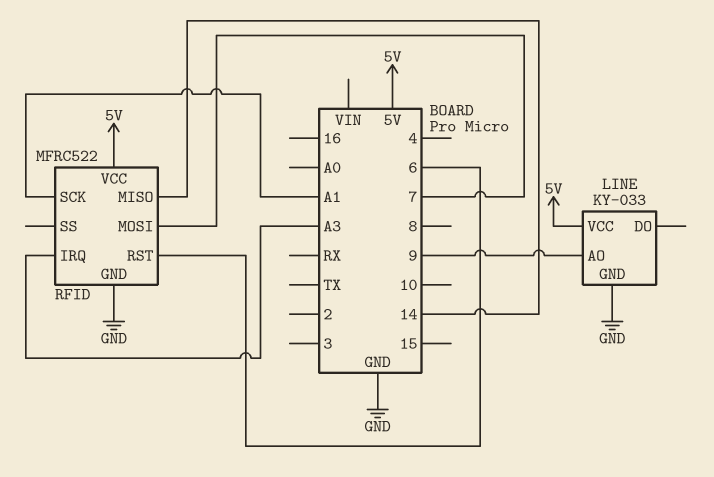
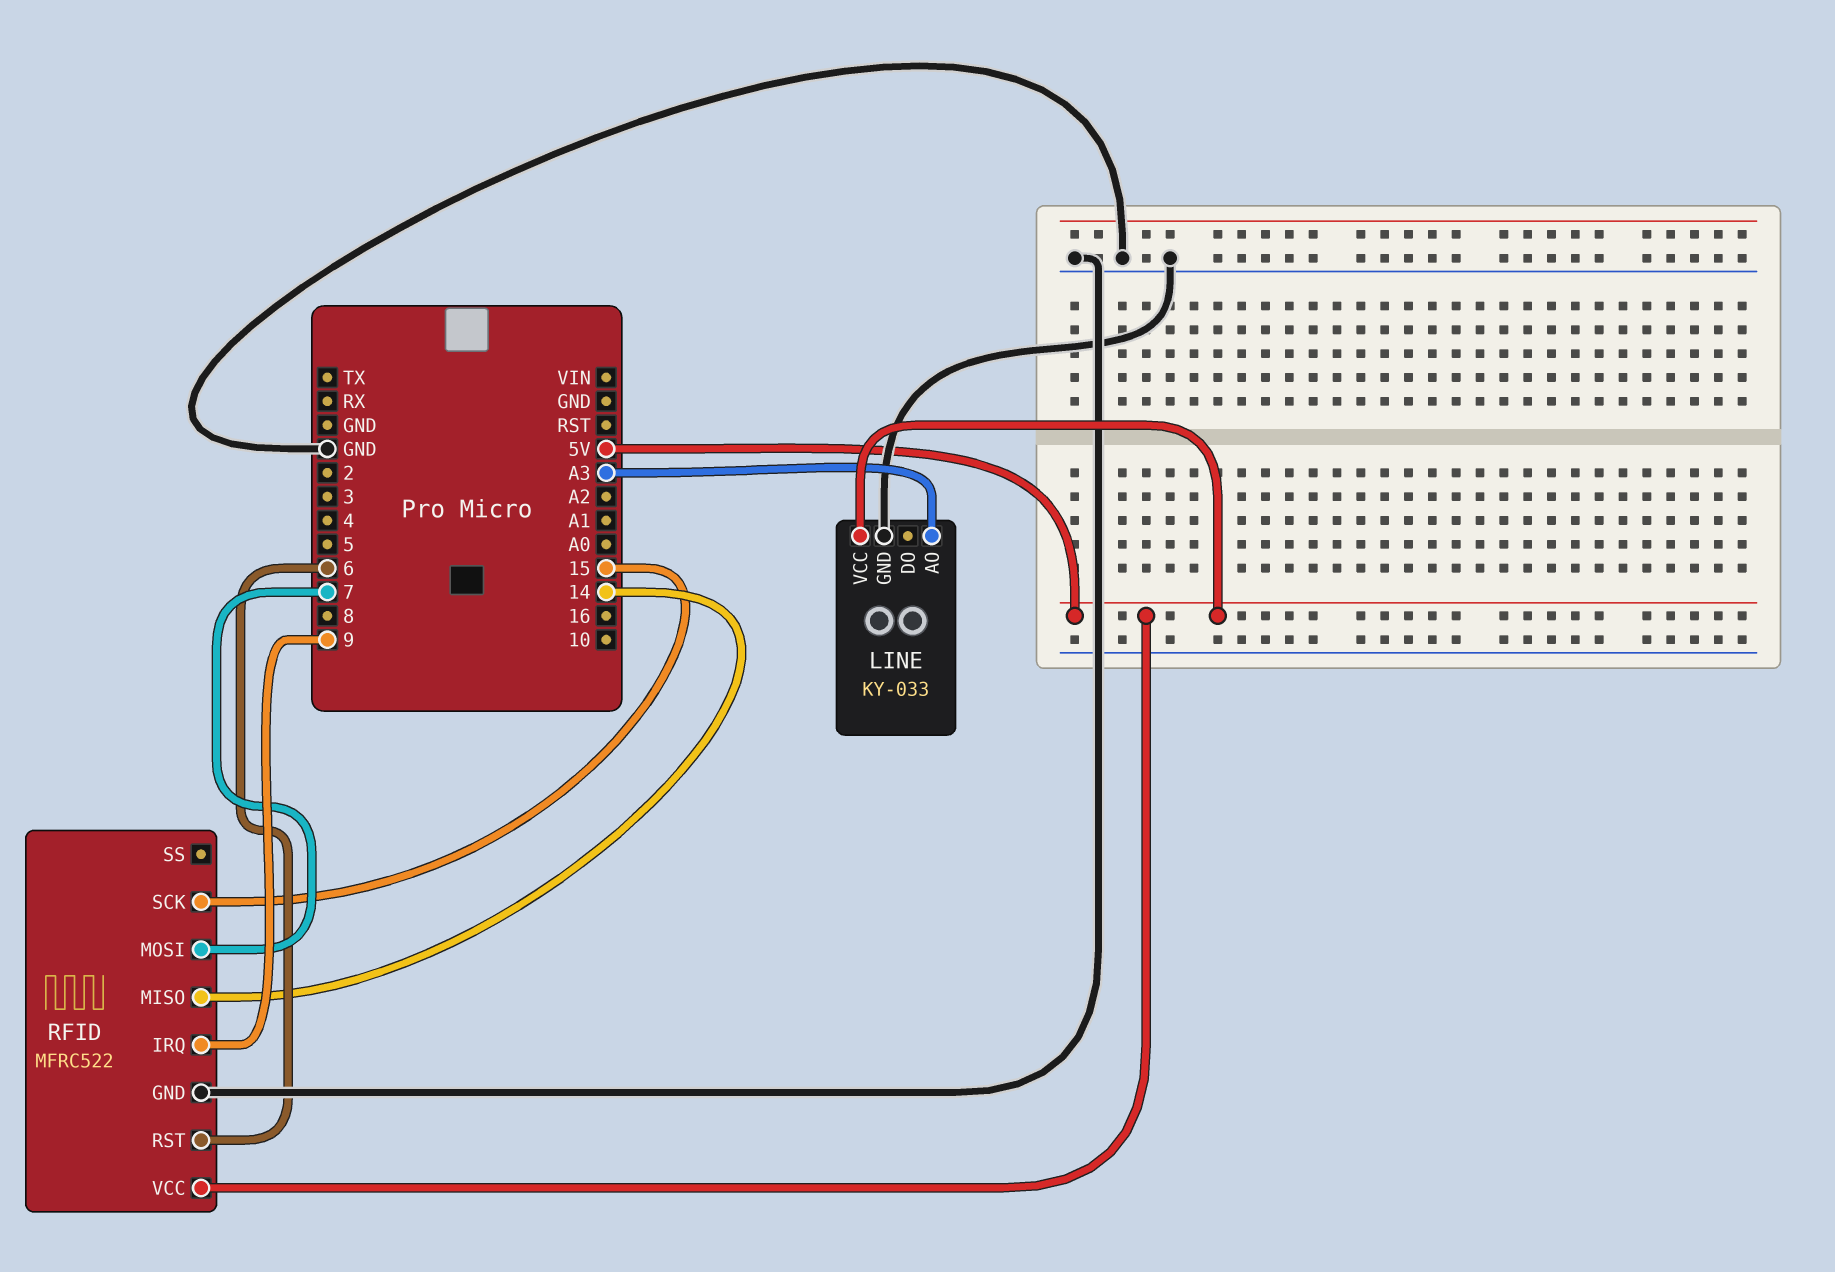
LINE pin AO: 9 -> A3
RFID pin IRQ: A3 -> 9
RFID pin SCK: A1 -> 15

